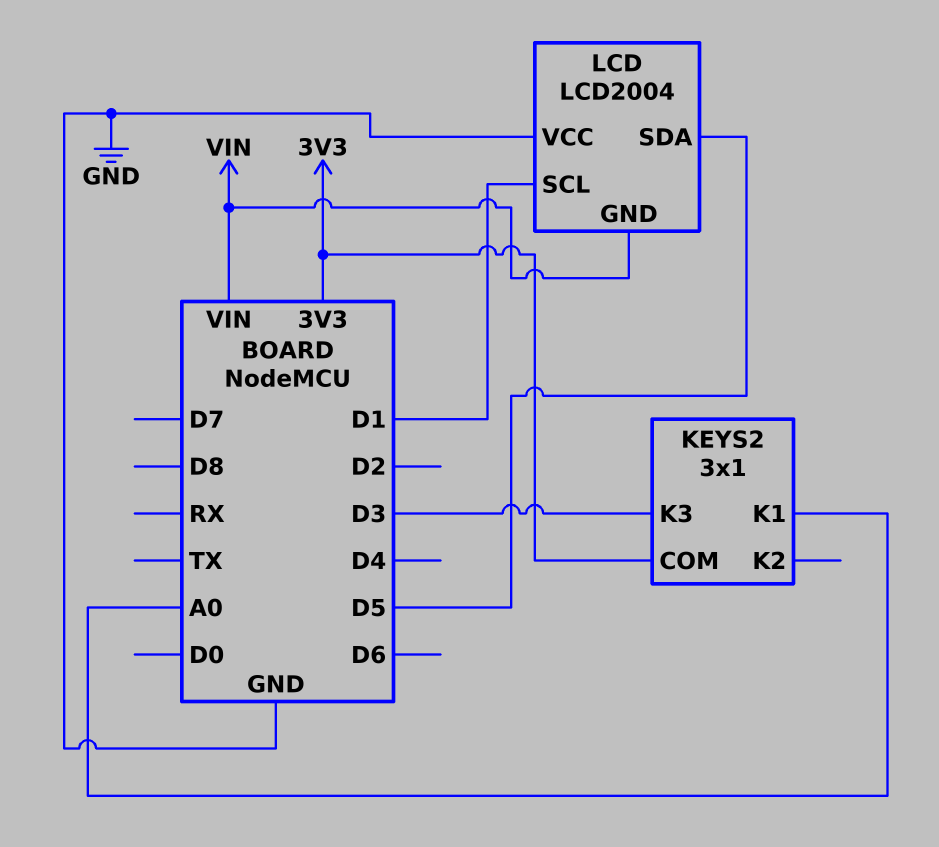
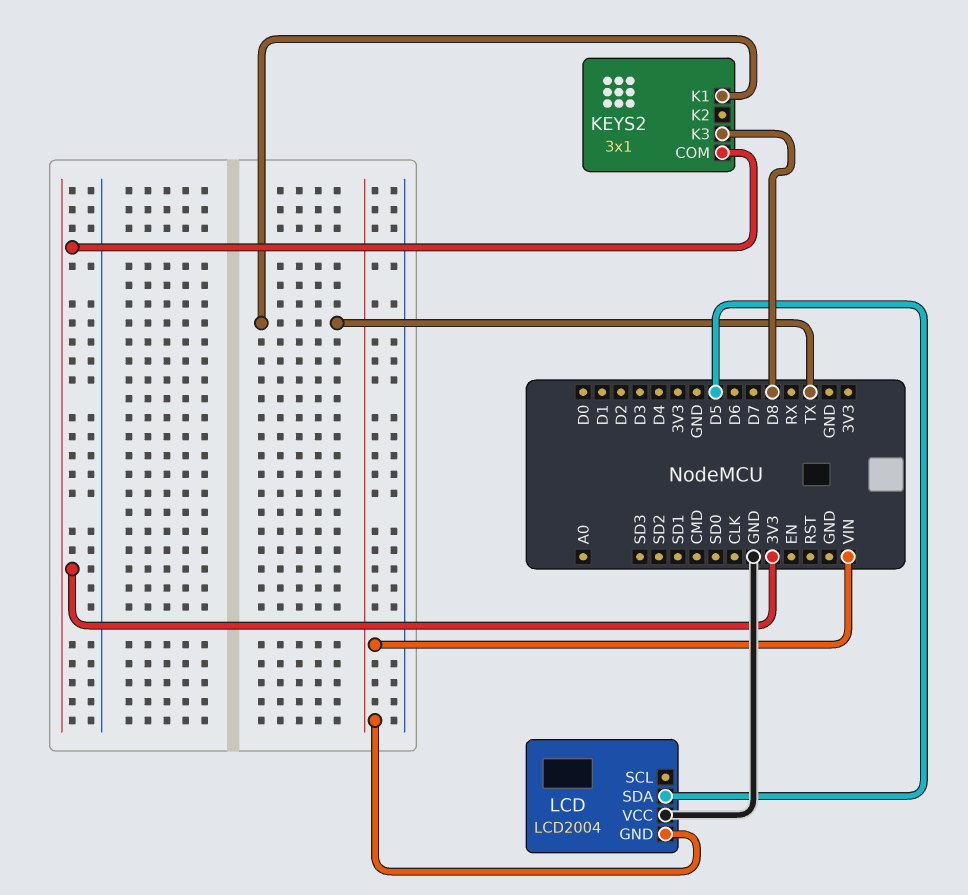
KEYS2 pin K1: A0 -> TX
KEYS2 pin K3: D3 -> D8
LCD pin SCL: D1 -> none

